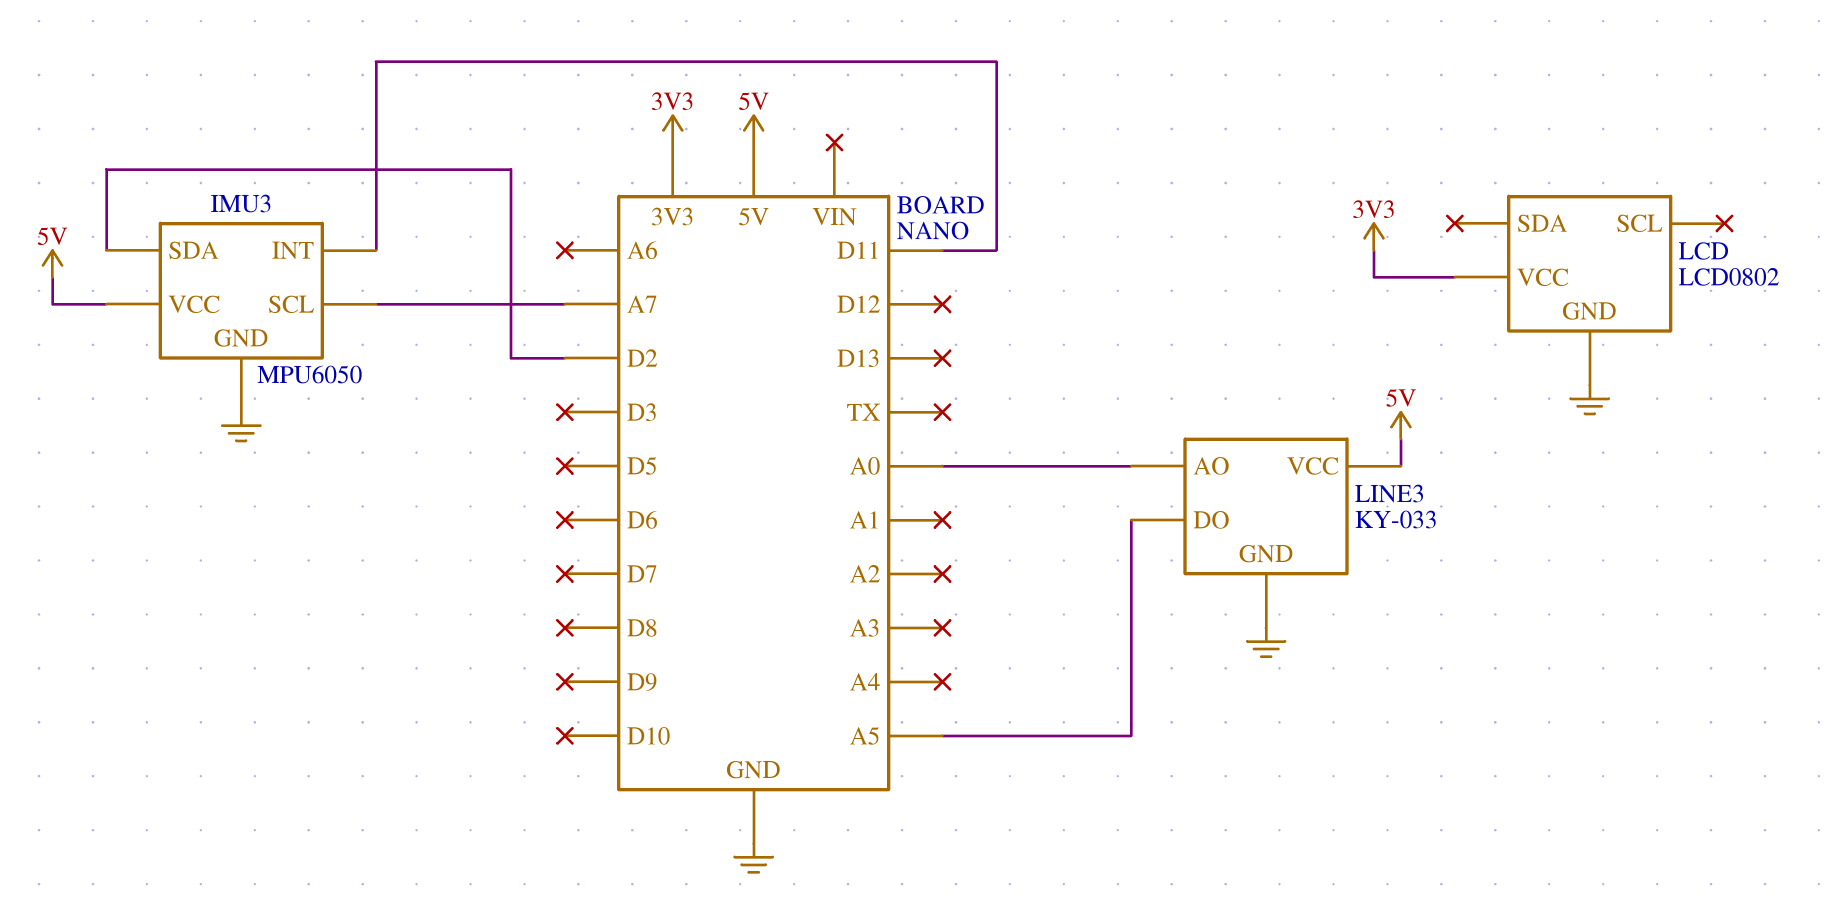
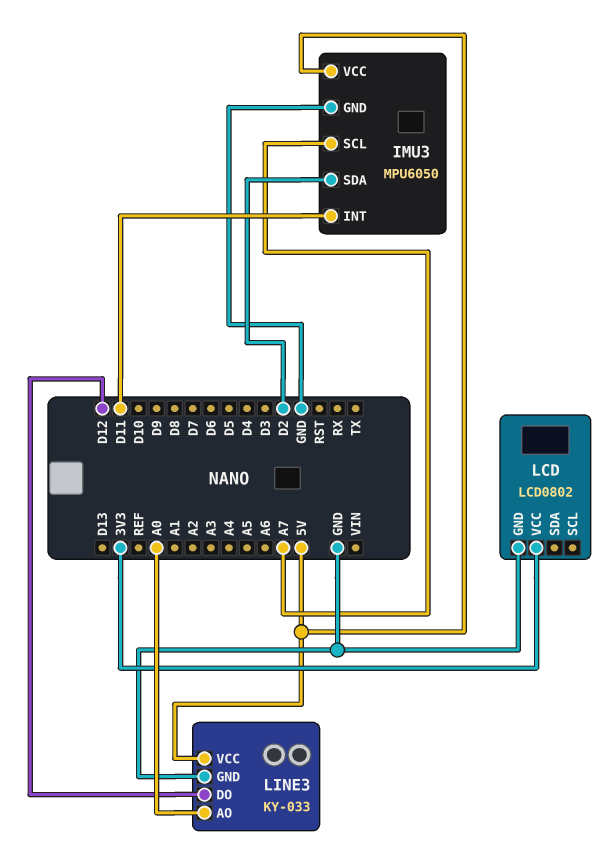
LINE3 pin DO: A5 -> D12

